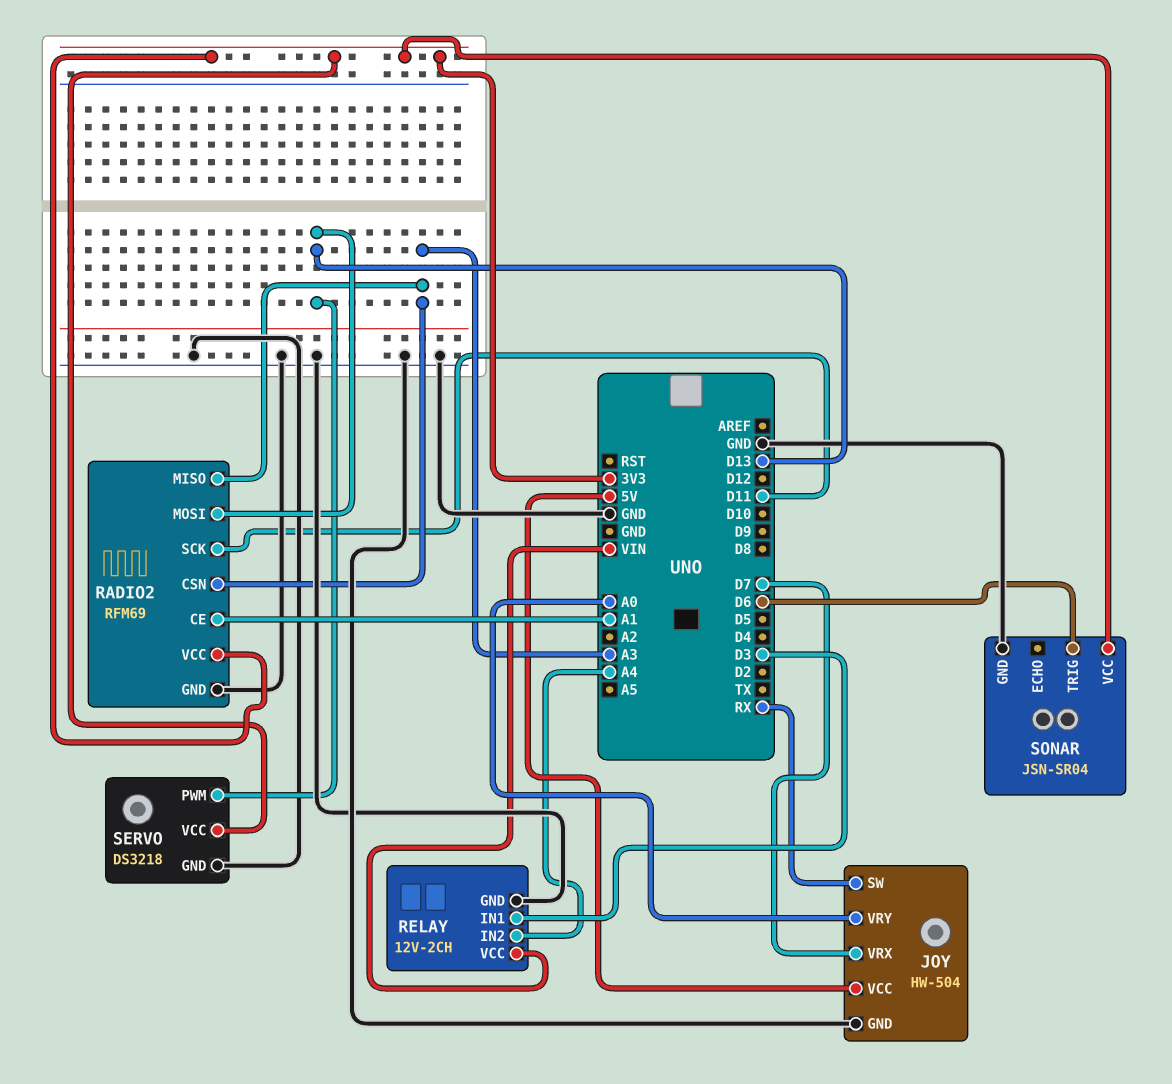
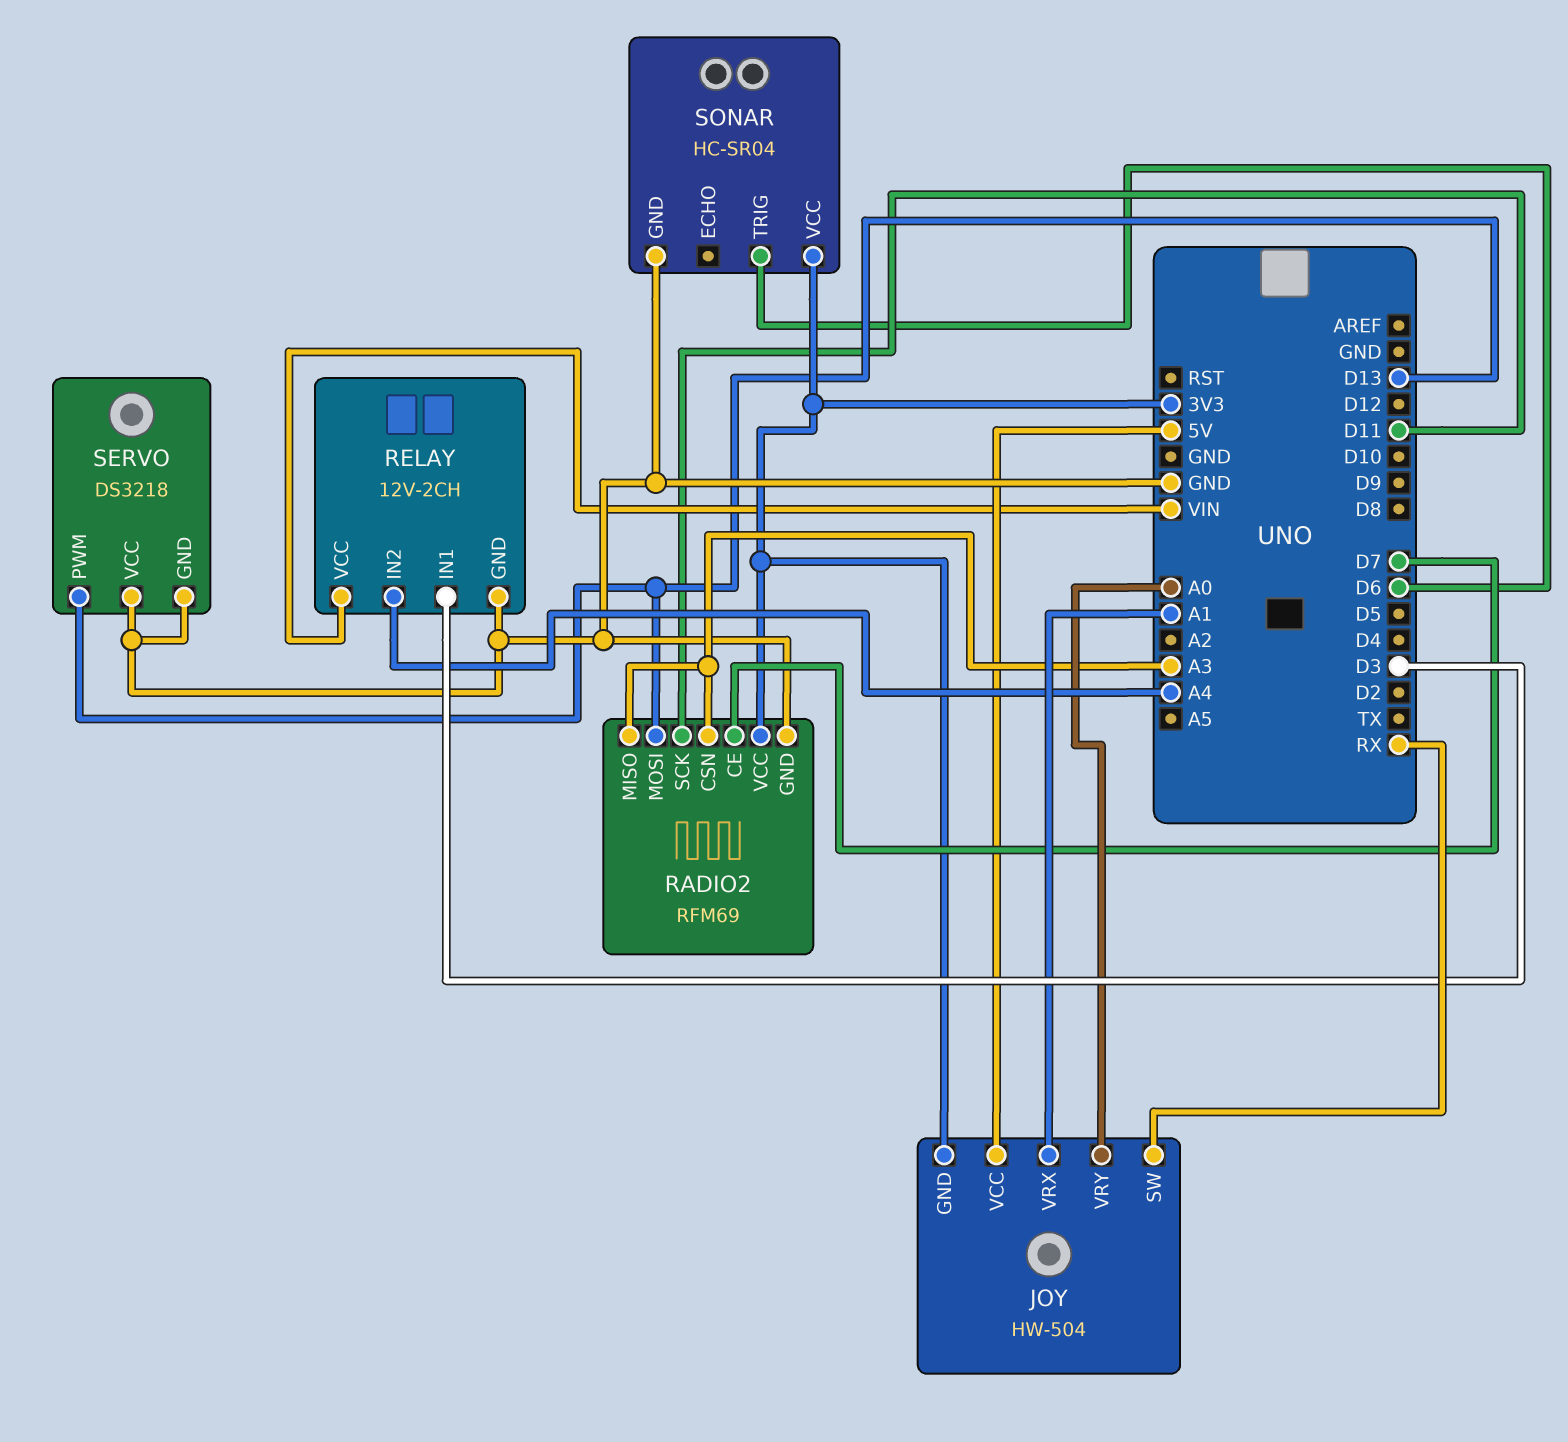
JOY pin GND: GND -> 3V3
JOY pin VRX: D7 -> A1
RADIO2 pin CE: A1 -> D7
SERVO pin VCC: 3V3 -> GND
SONAR: JSN-SR04 -> HC-SR04

